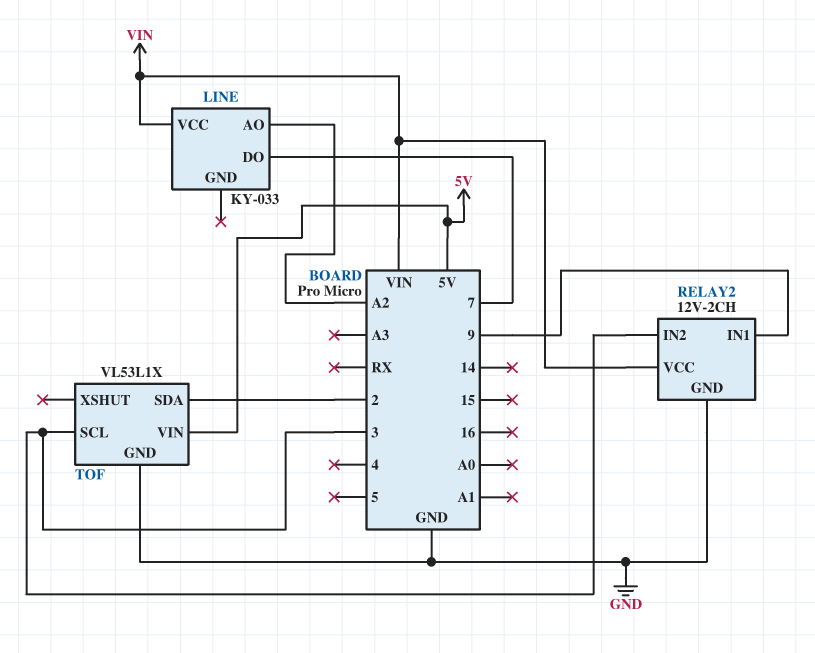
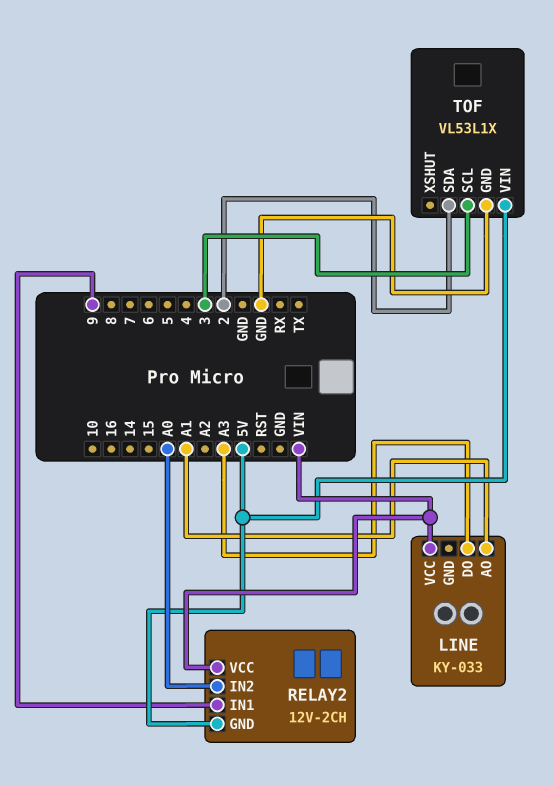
LINE pin AO: A2 -> A1
LINE pin DO: 7 -> A3
RELAY2 pin GND: GND -> 5V
RELAY2 pin IN2: 3 -> A0

